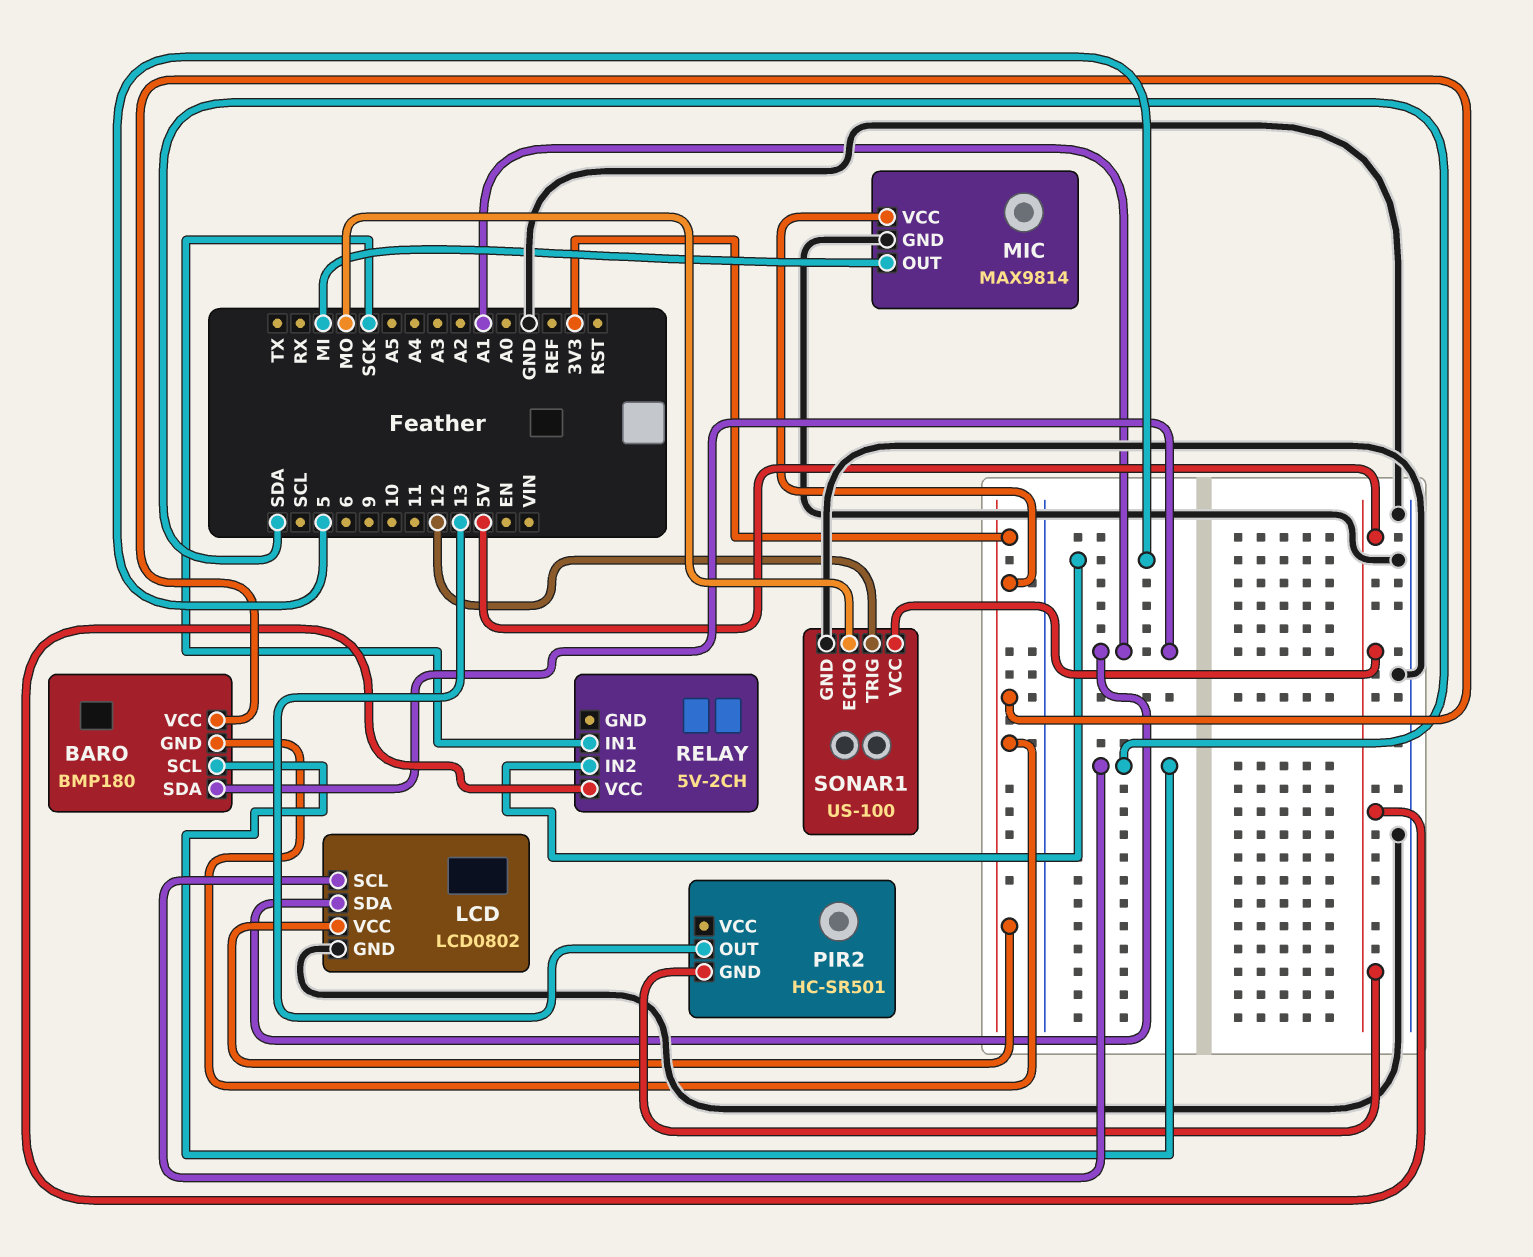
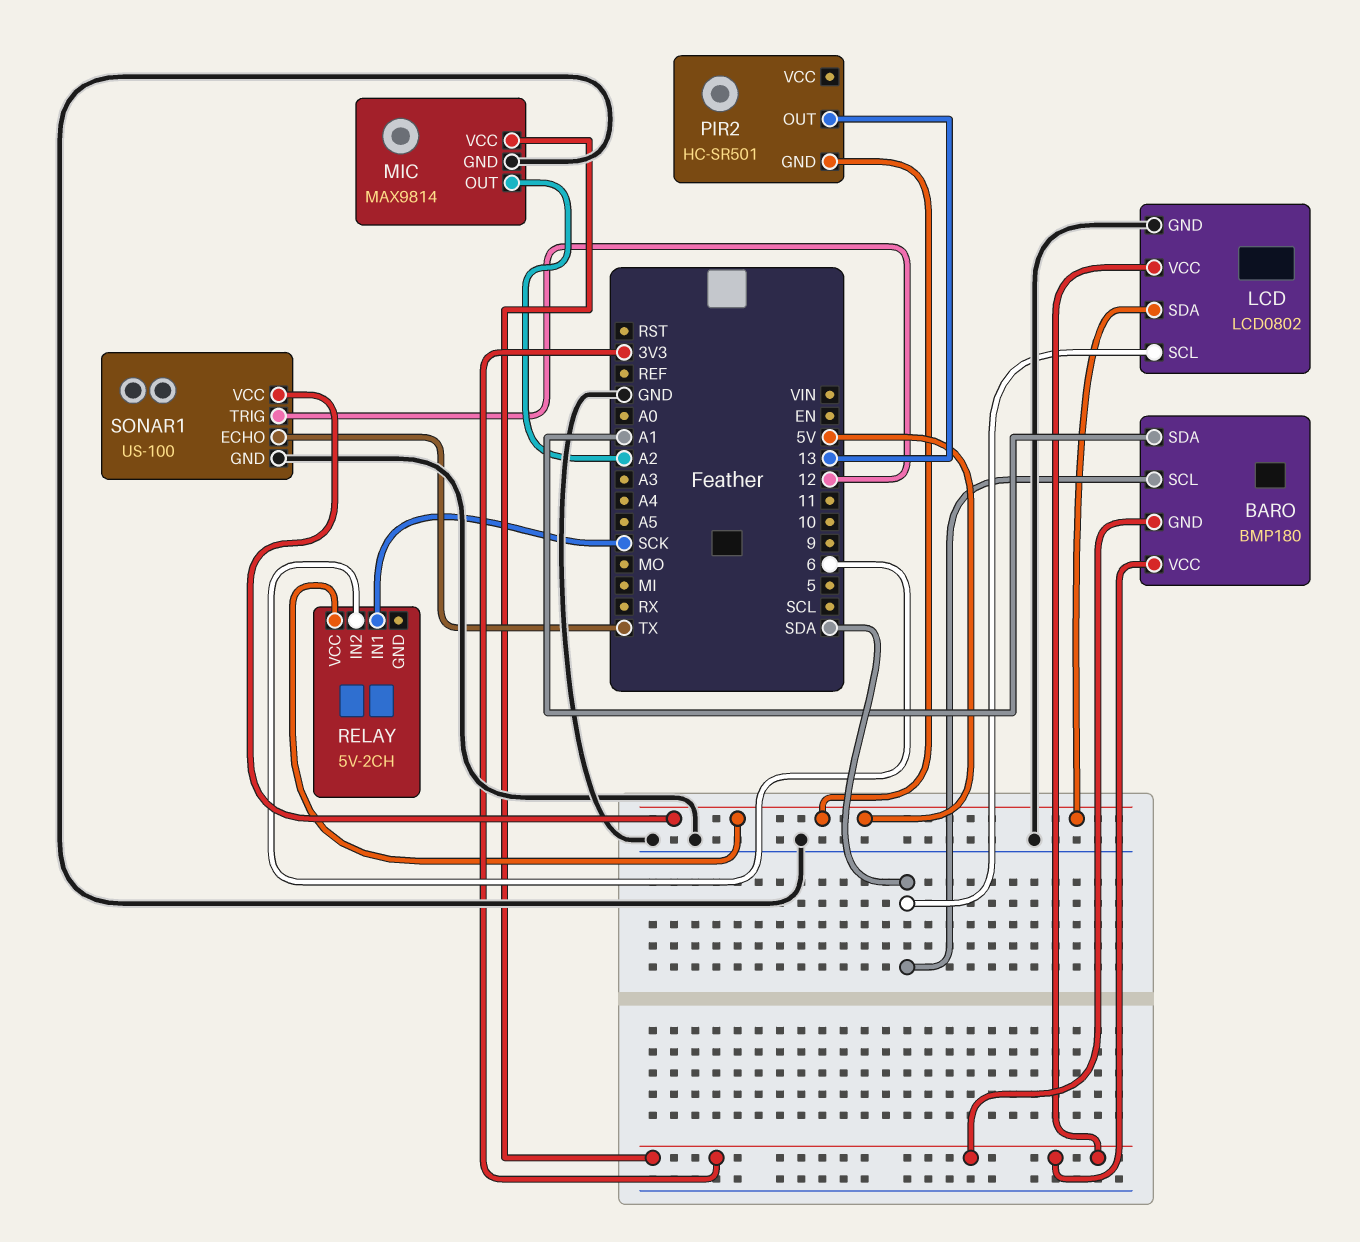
LCD pin SDA: A1 -> 5V
MIC pin OUT: MI -> A2
RELAY pin IN2: 5 -> 6
SONAR1 pin ECHO: MO -> TX

